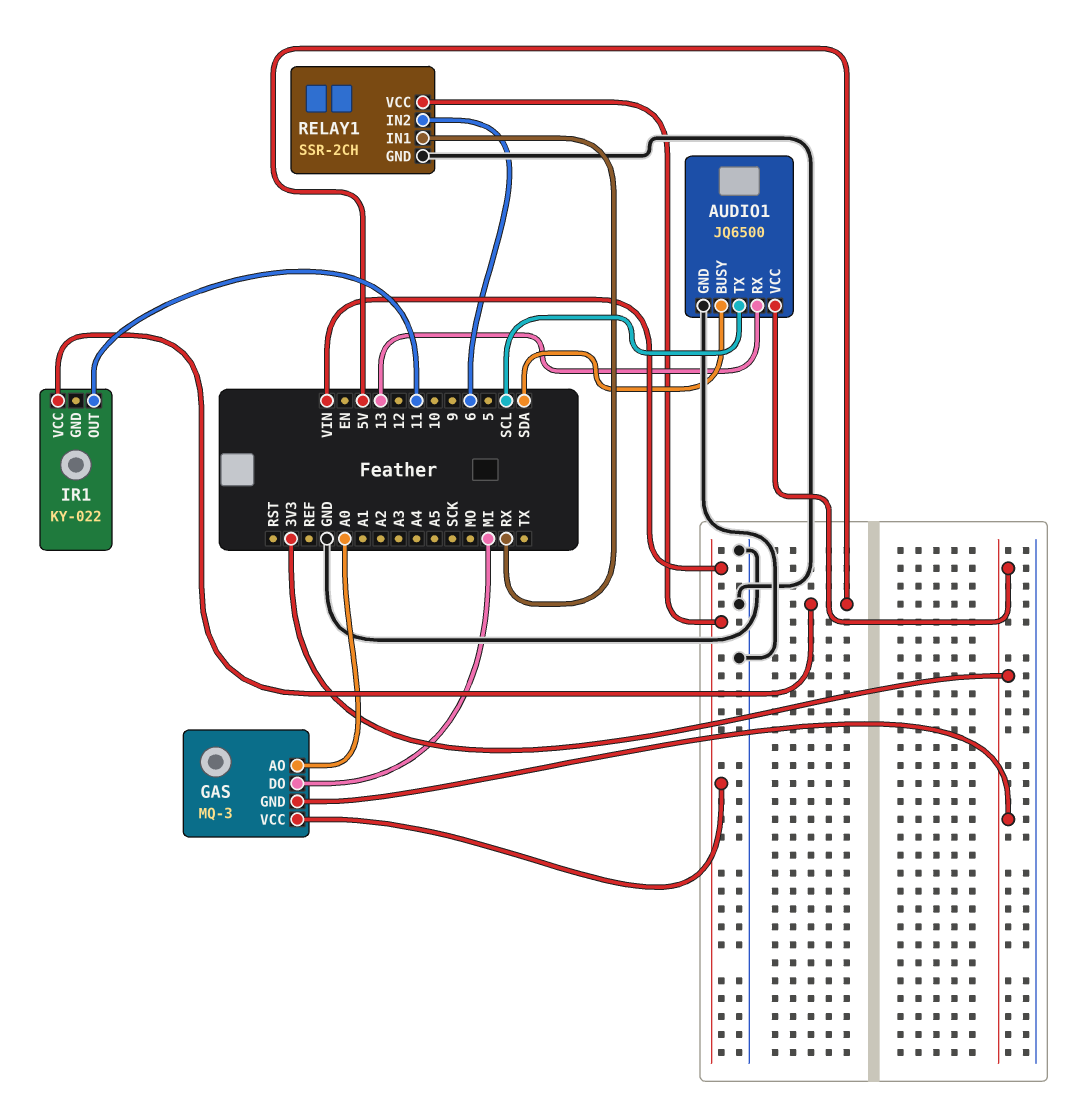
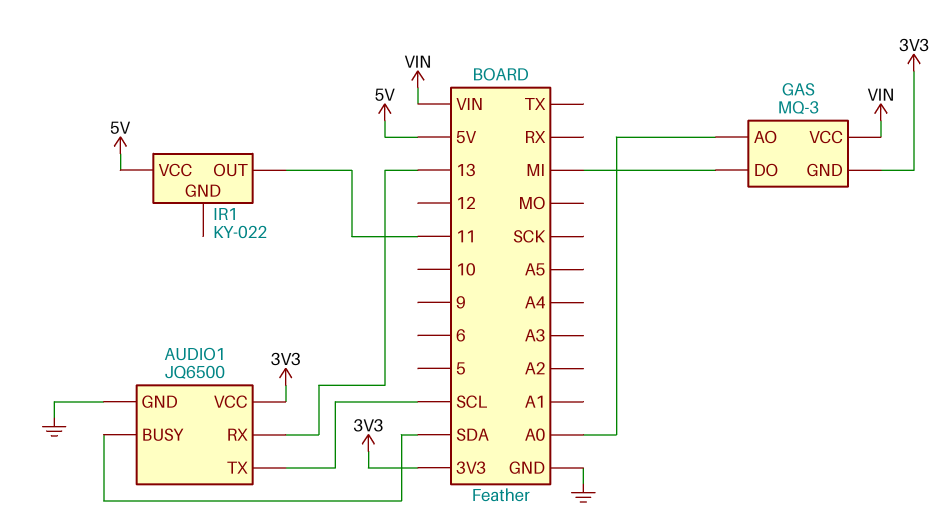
RELAY1: SSR-2CH -> none
RELAY1 pin GND: GND -> none
RELAY1 pin IN1: RX -> none
RELAY1 pin IN2: 6 -> none
RELAY1 pin VCC: VIN -> none

